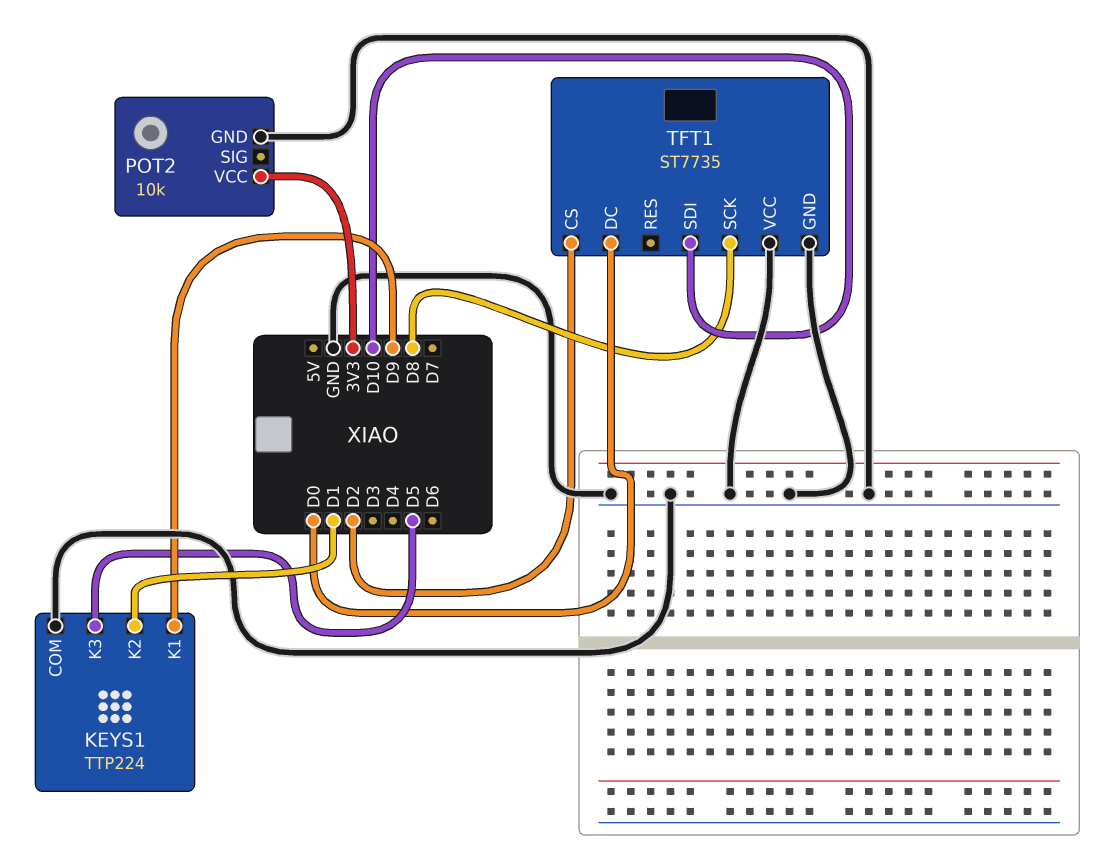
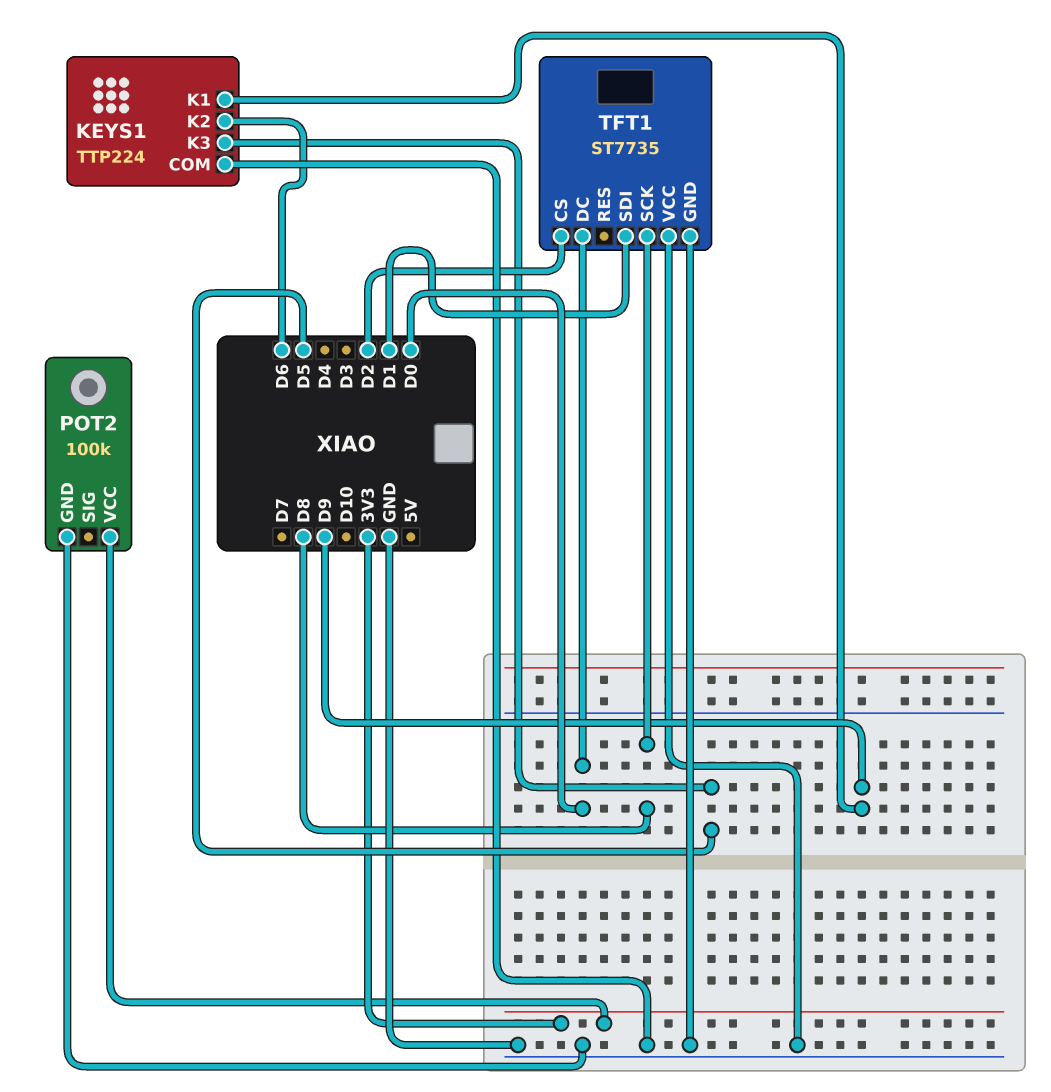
KEYS1 pin K2: D1 -> D6
POT2: 10k -> 100k
TFT1 pin SDI: D10 -> D1

